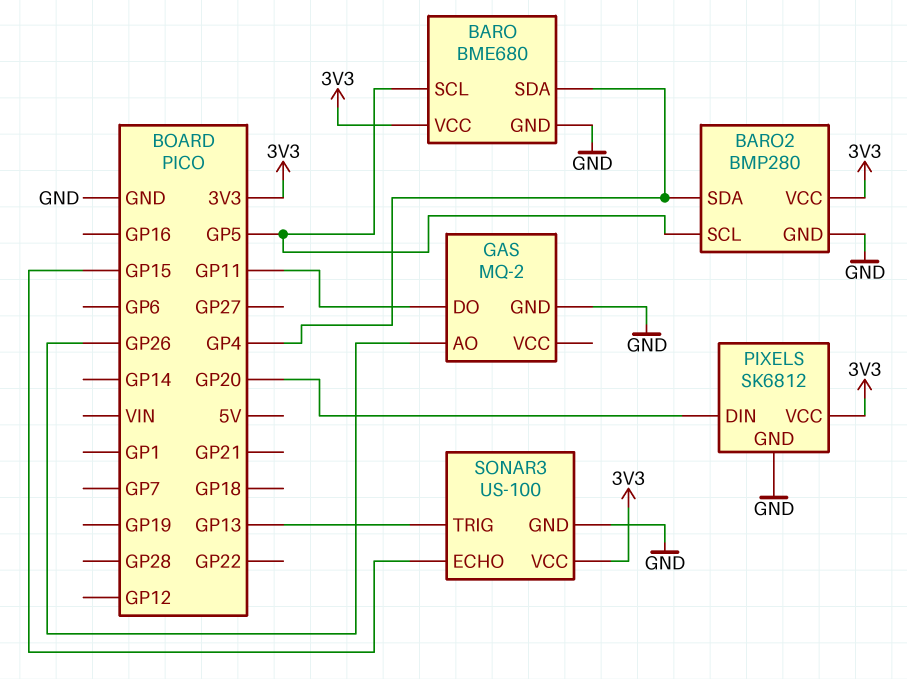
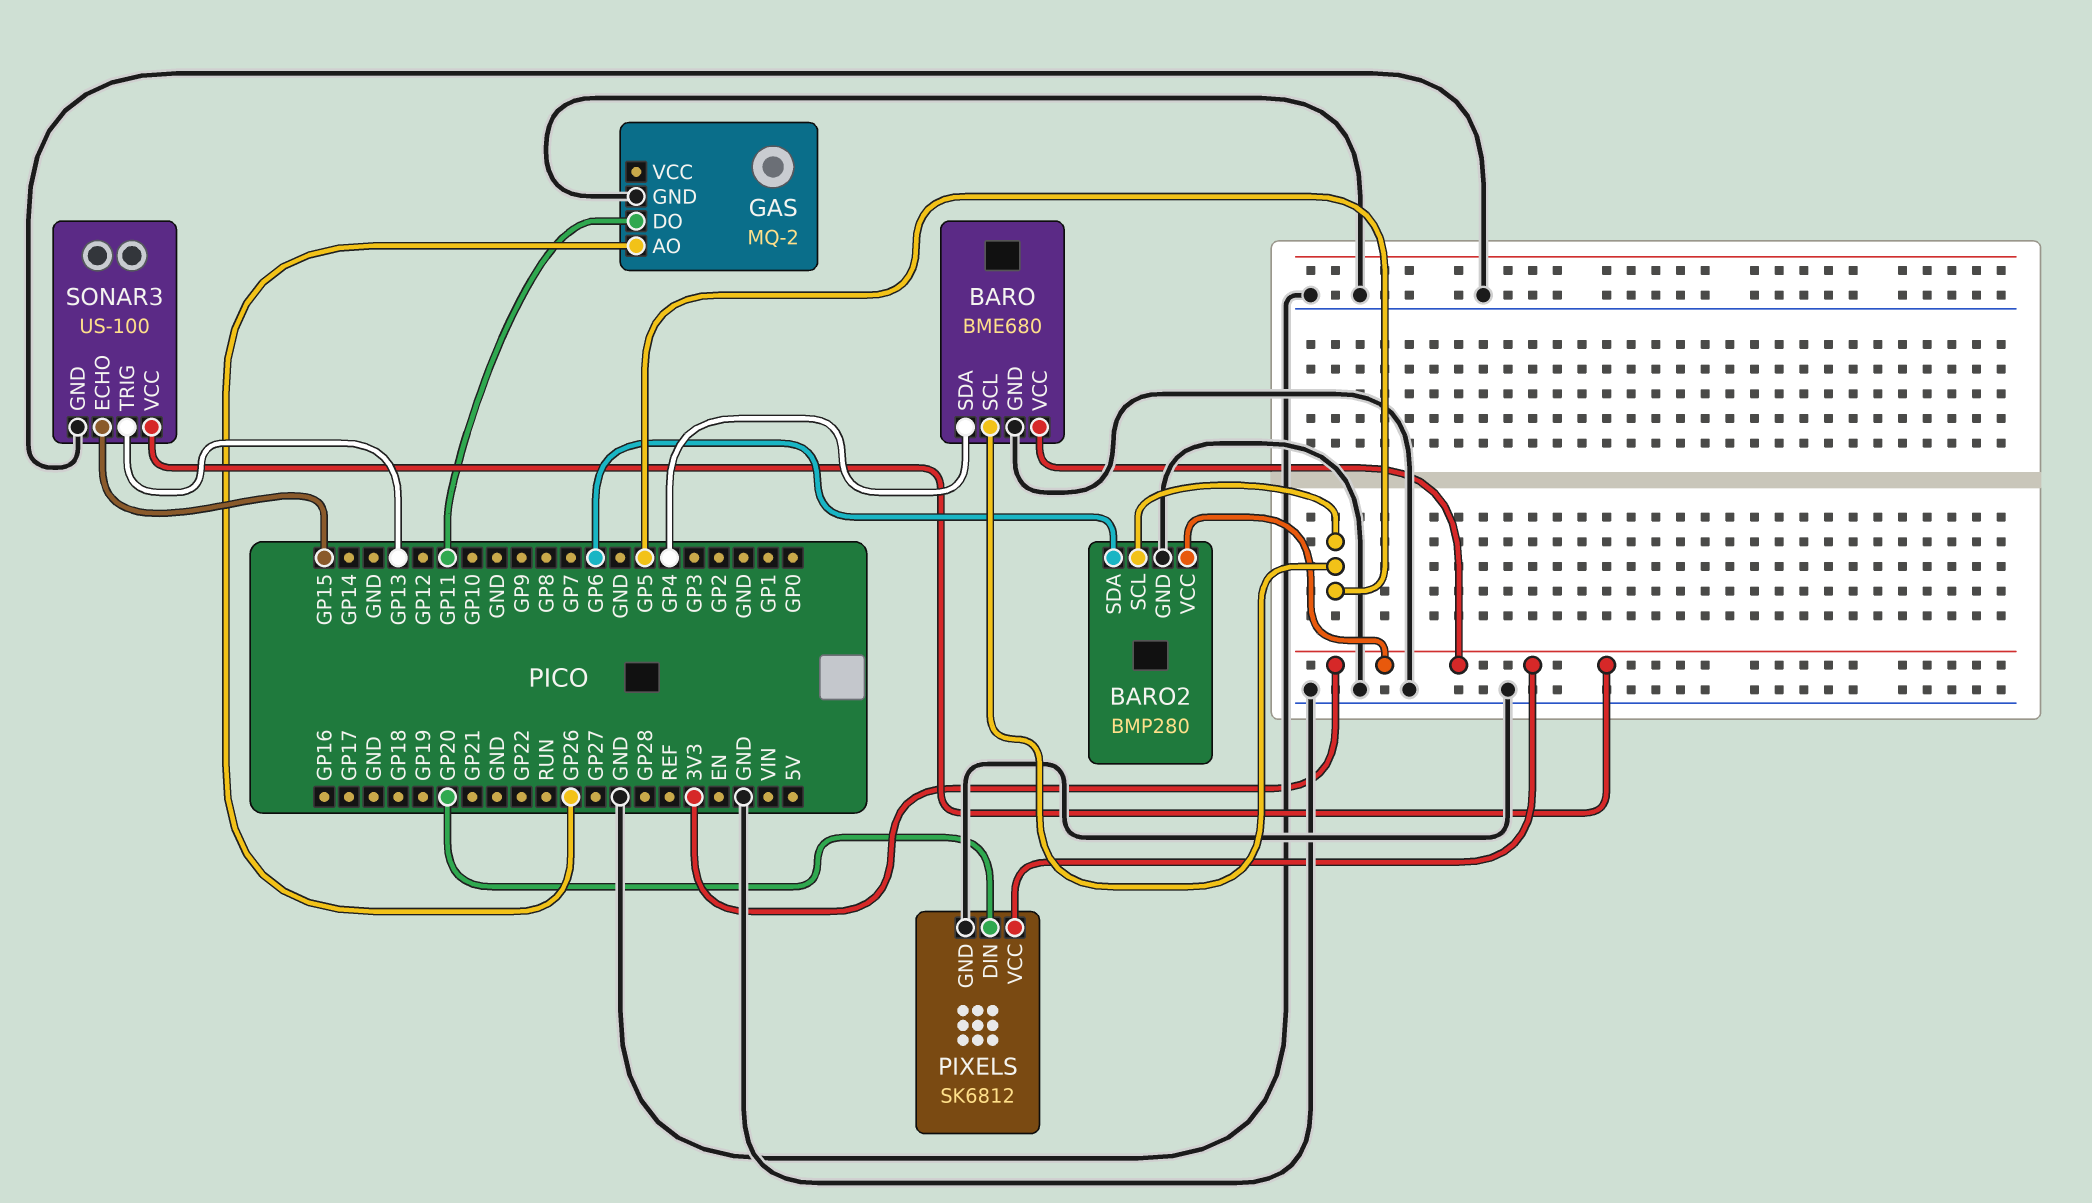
BARO2 pin SDA: GP4 -> GP6

